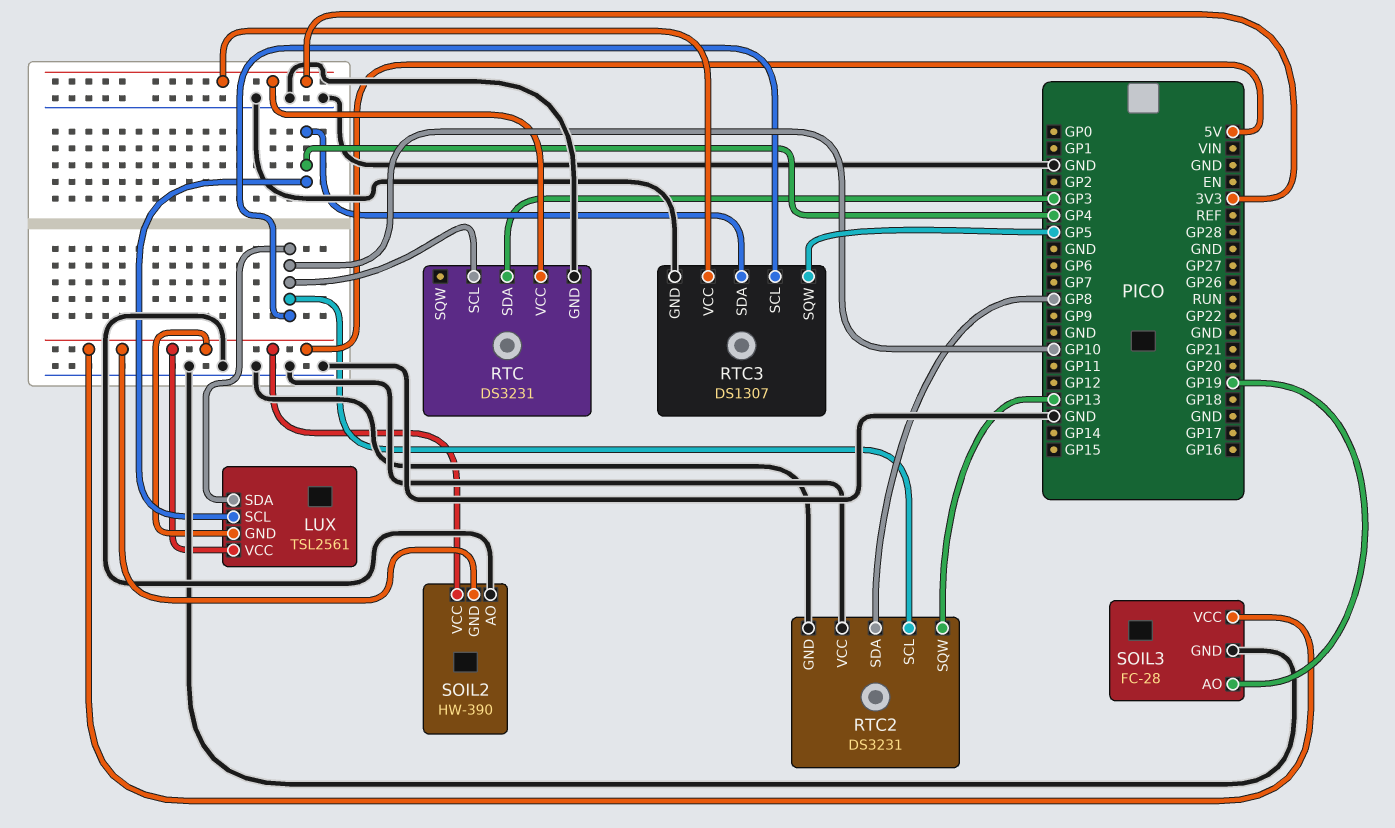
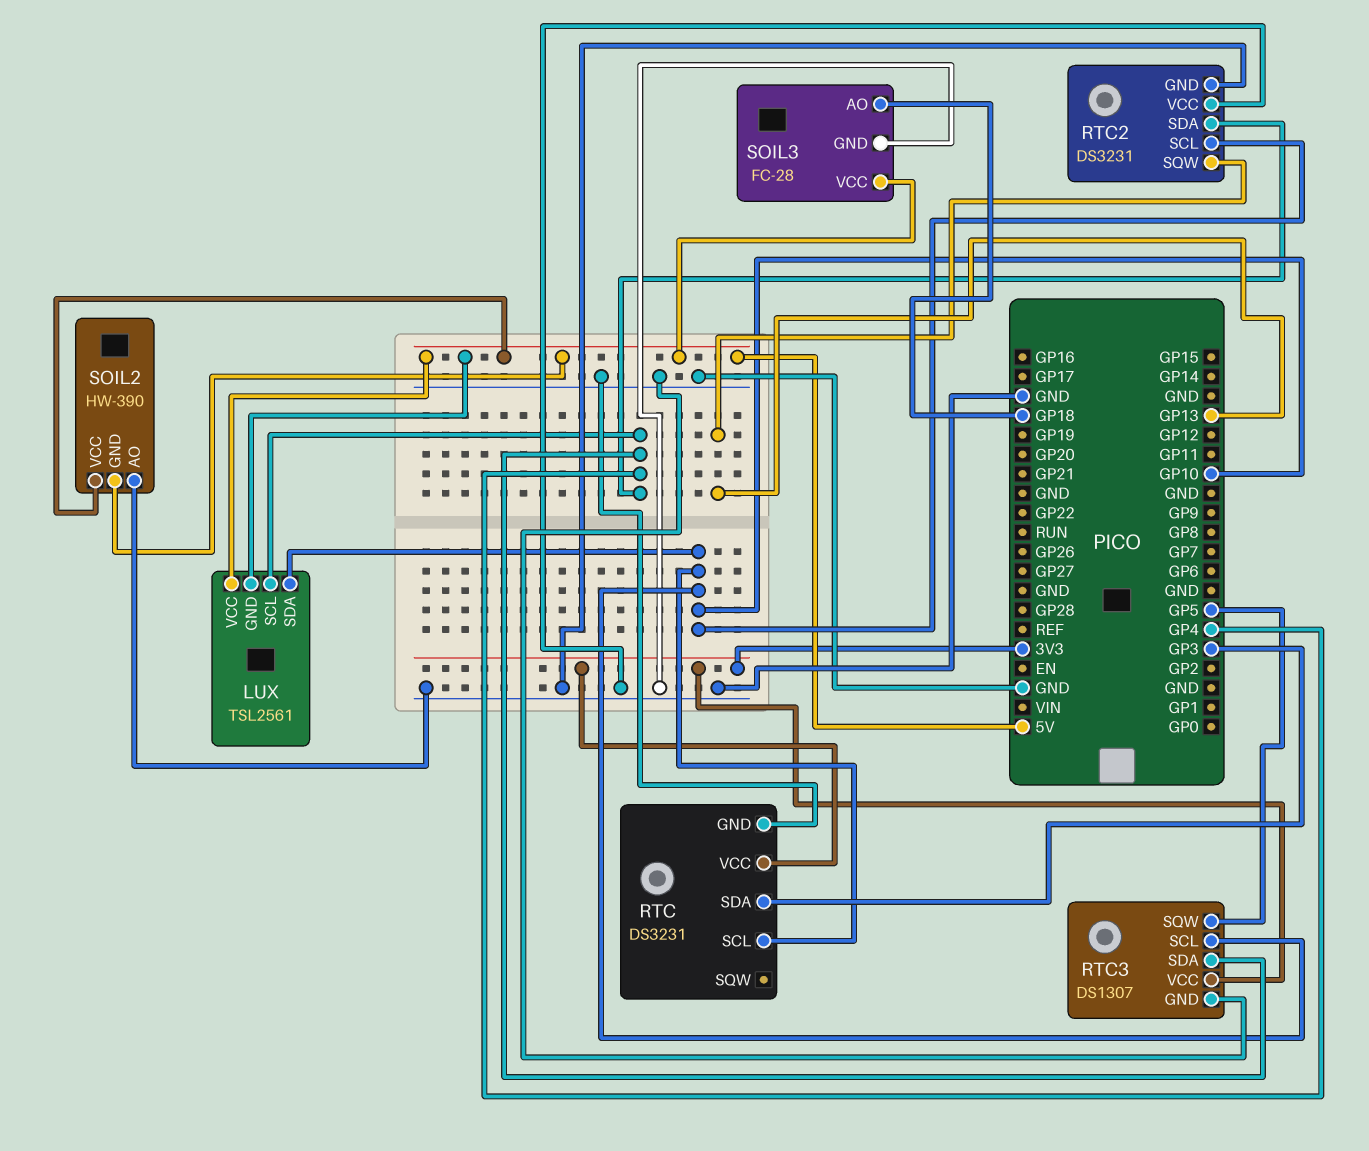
RTC2 pin SDA: GP8 -> GP4
SOIL3 pin AO: GP19 -> GP18

